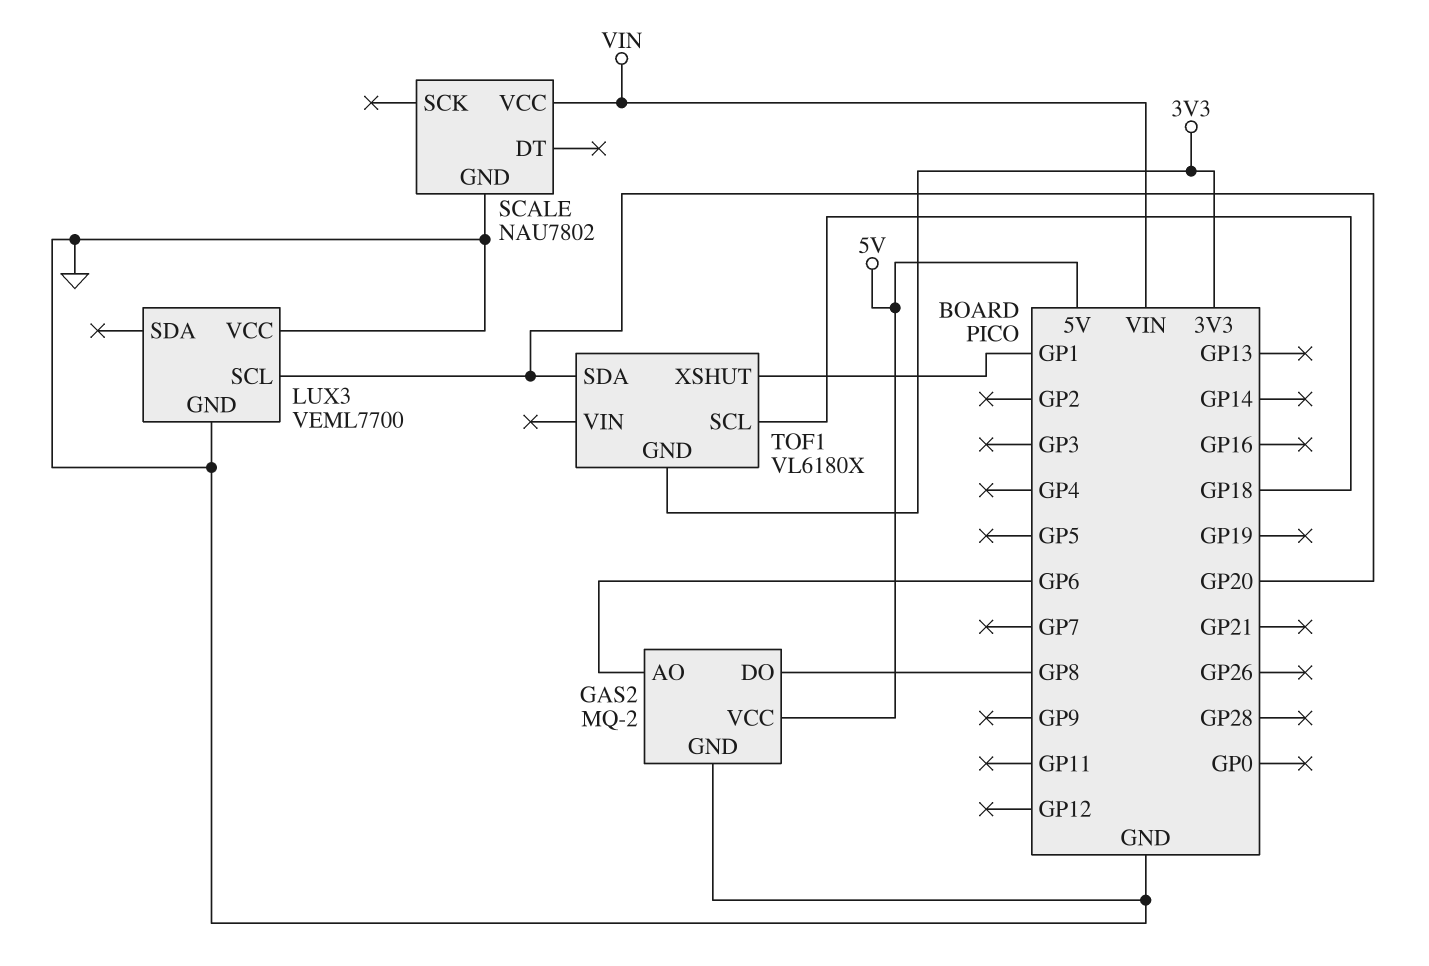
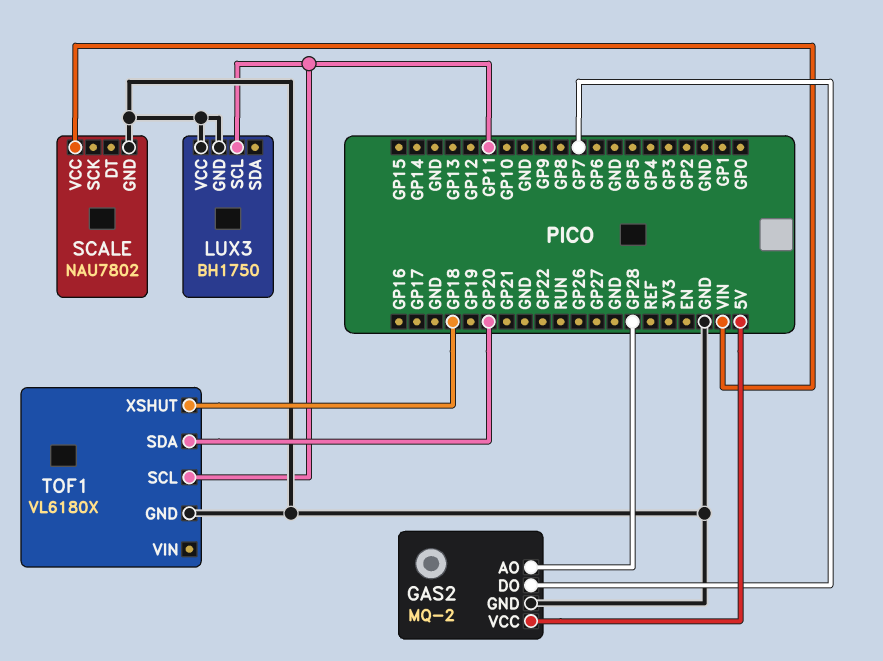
GAS2 pin AO: GP6 -> GP28
GAS2 pin DO: GP8 -> GP7
LUX3: VEML7700 -> BH1750
LUX3 pin SCL: GP20 -> GP11
TOF1 pin GND: 3V3 -> GND
TOF1 pin SCL: GP18 -> GP11
TOF1 pin XSHUT: GP1 -> GP18

